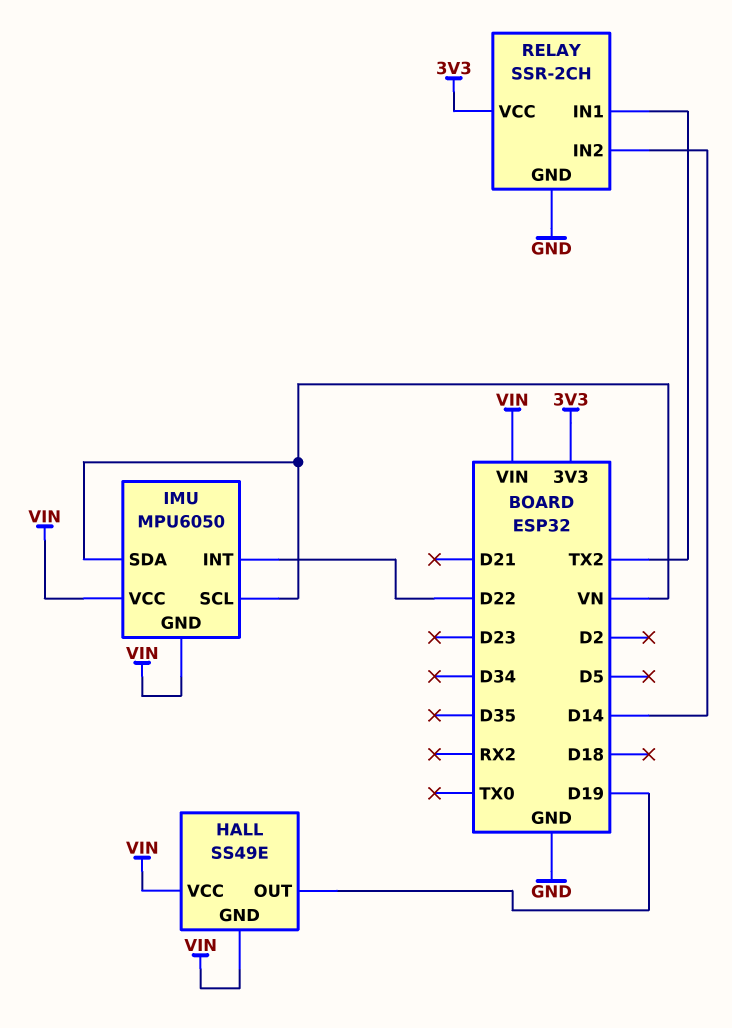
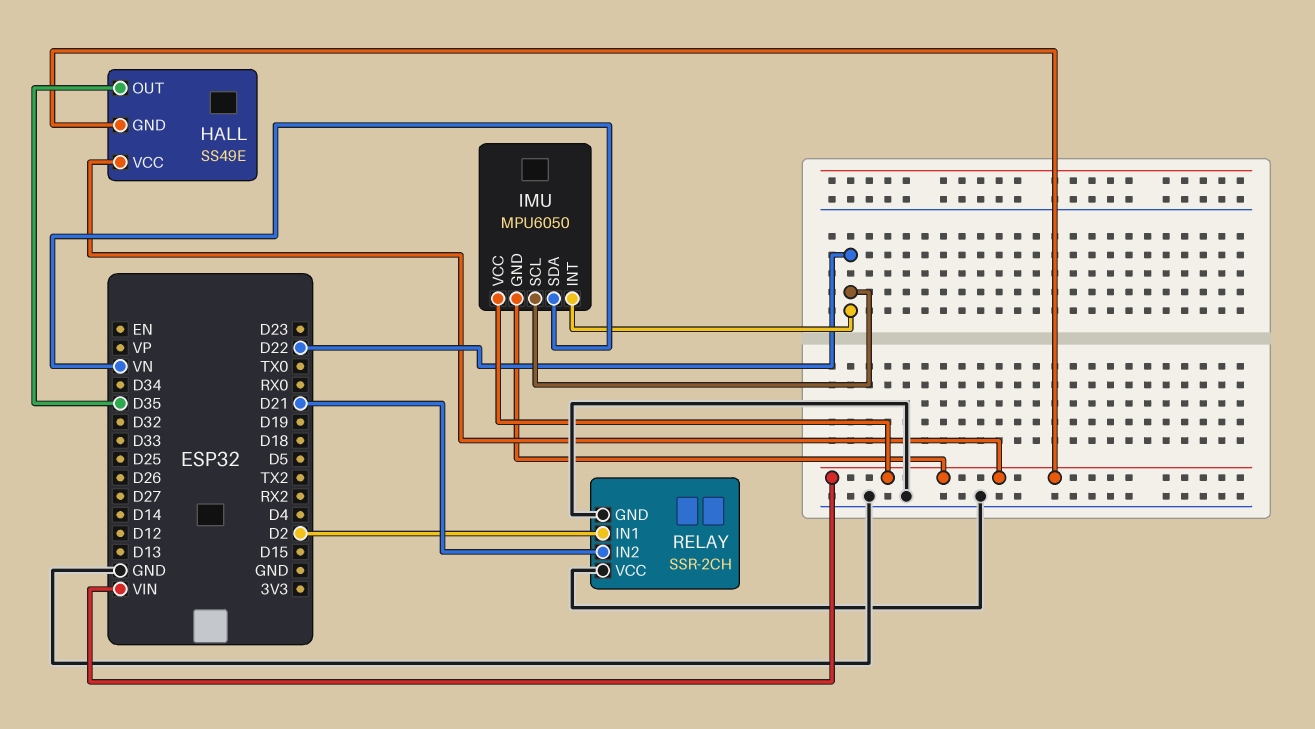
HALL pin OUT: D19 -> D35
IMU pin SCL: VN -> D22
RELAY pin IN1: TX2 -> D2
RELAY pin IN2: D14 -> D21
RELAY pin VCC: 3V3 -> GND

